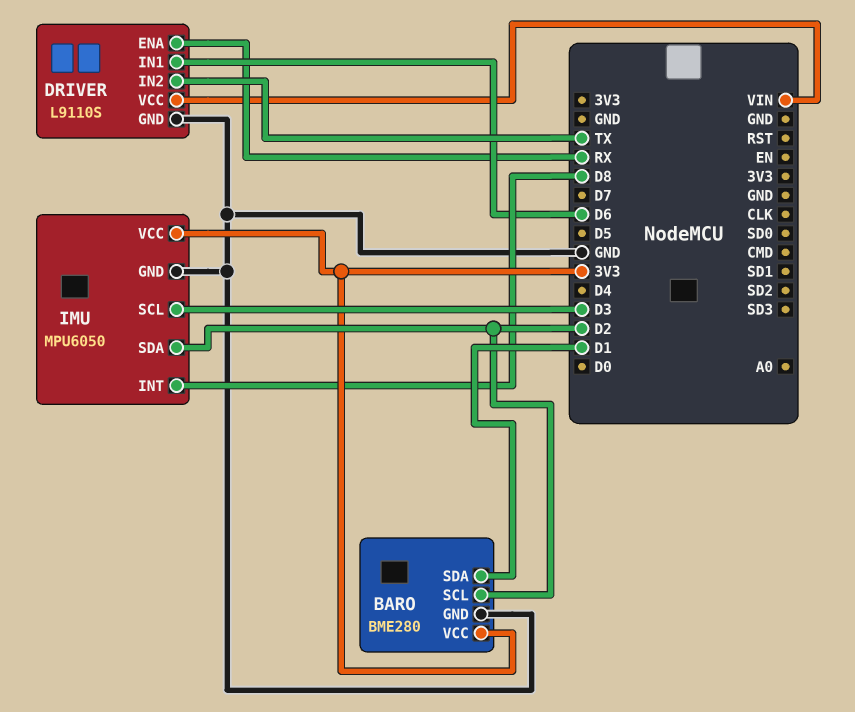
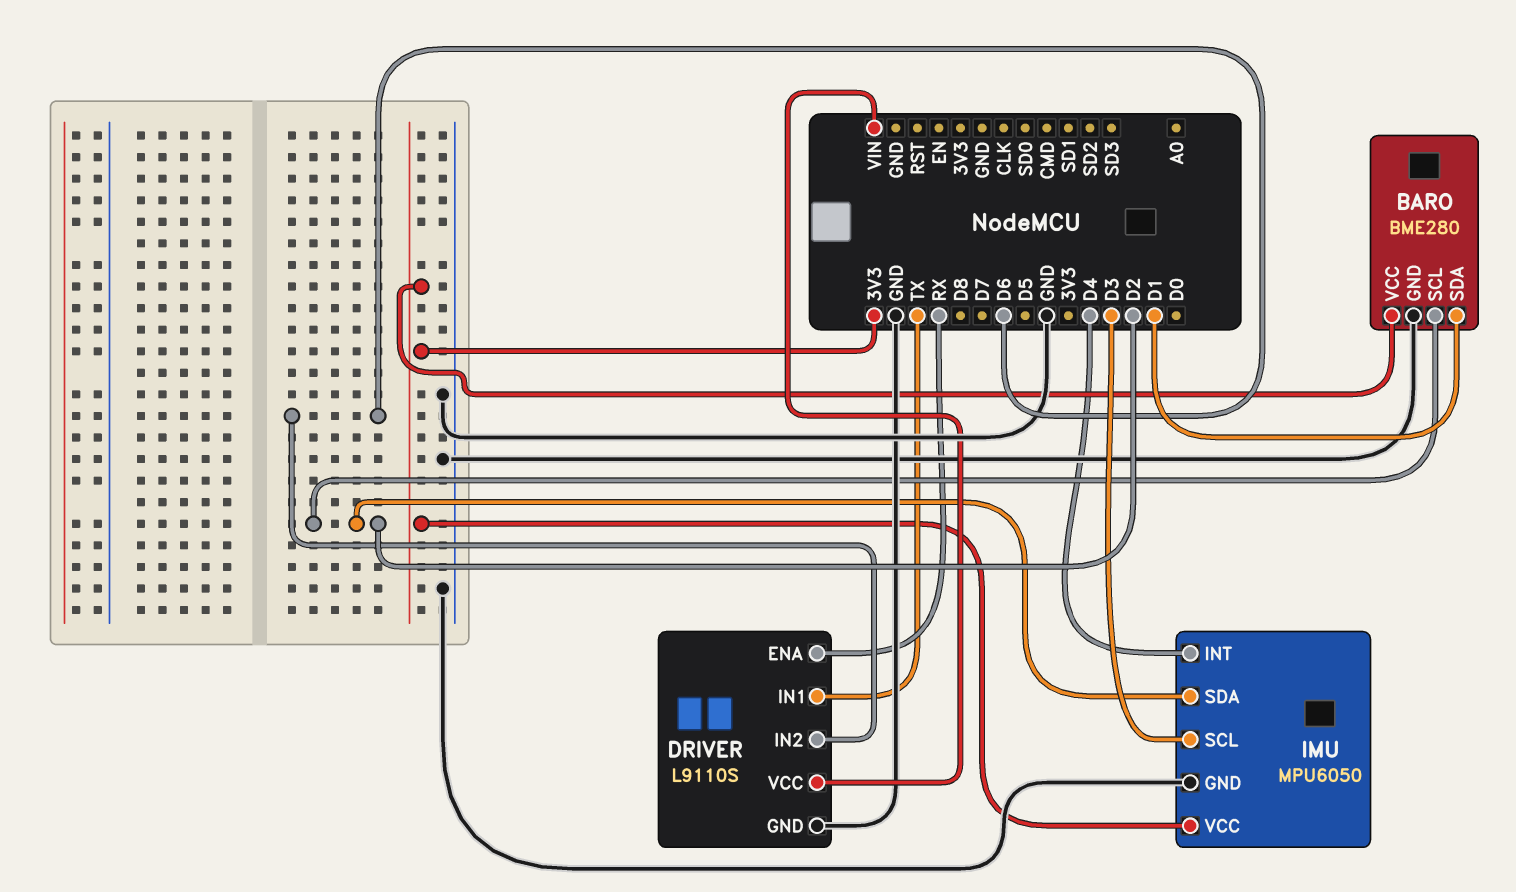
DRIVER pin IN1: D6 -> TX
DRIVER pin IN2: TX -> D6
IMU pin INT: D8 -> D4

